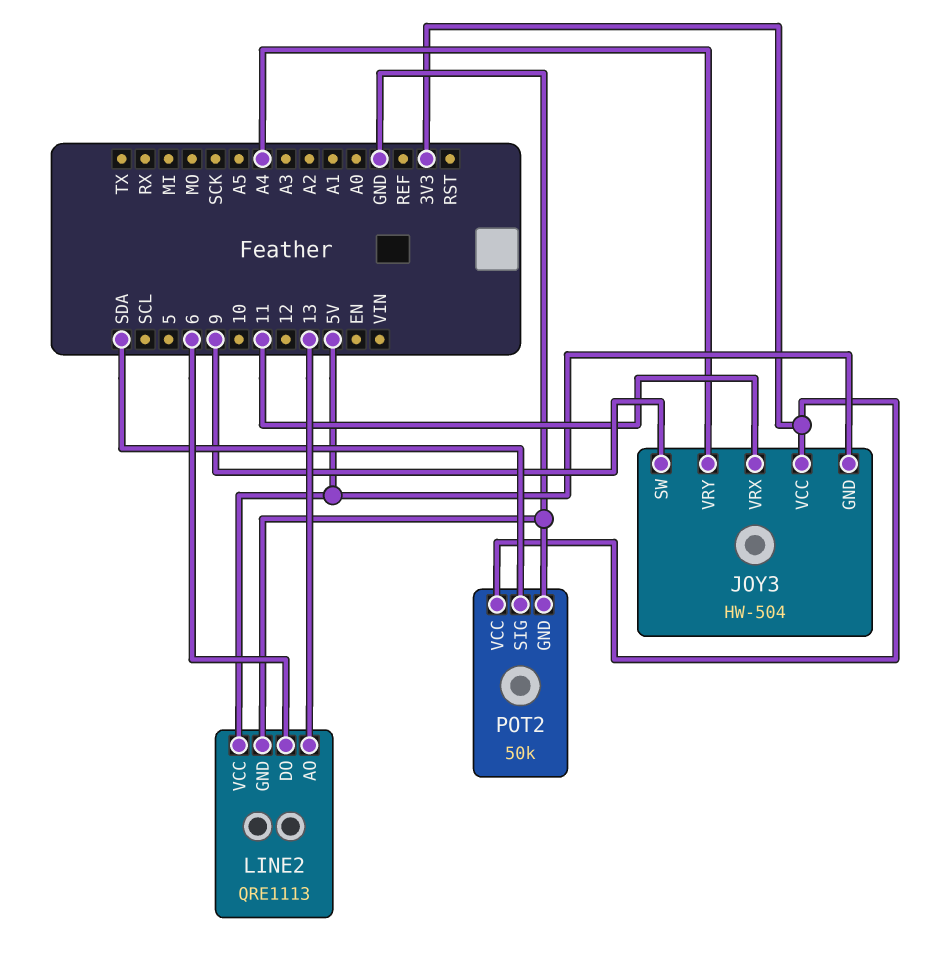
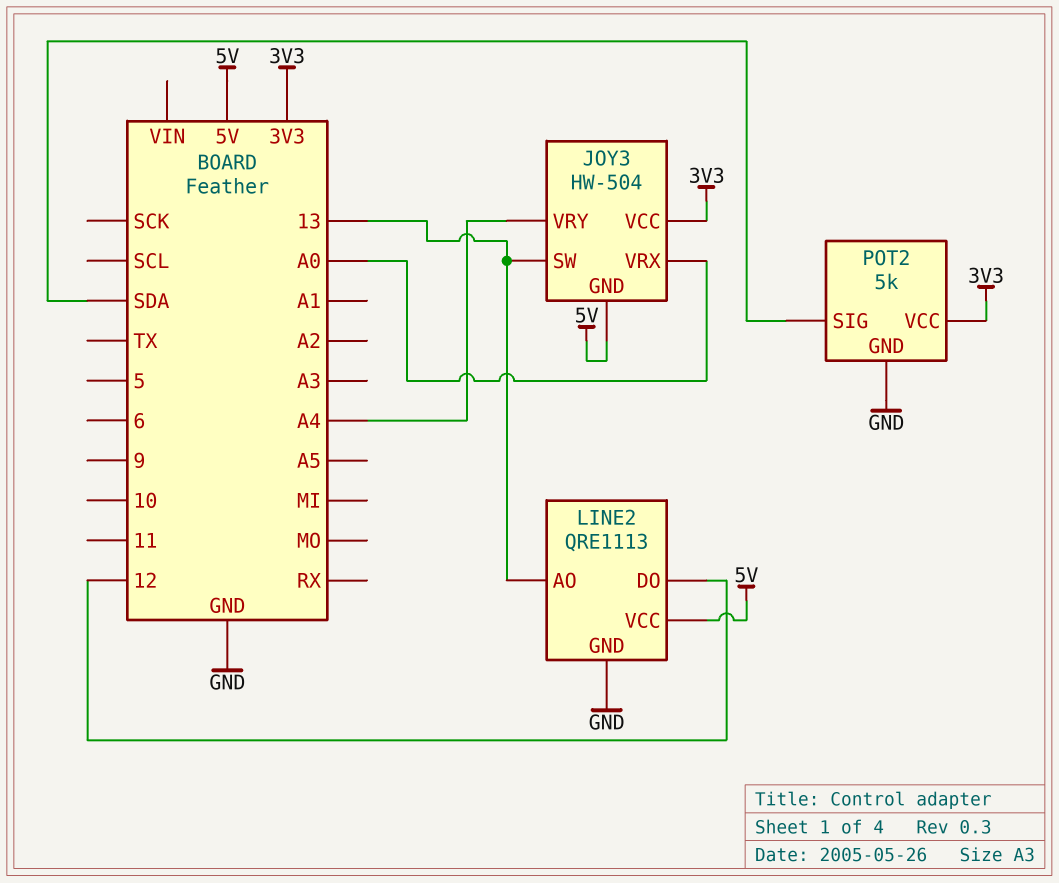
JOY3 pin SW: 9 -> 13
JOY3 pin VRX: 11 -> A0
LINE2 pin DO: 6 -> 12
POT2: 50k -> 5k

